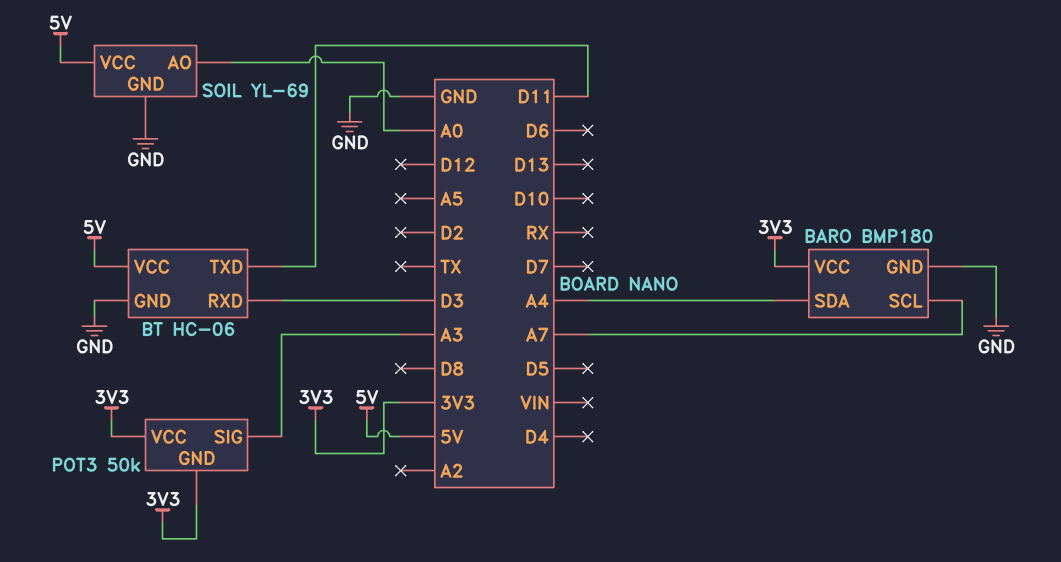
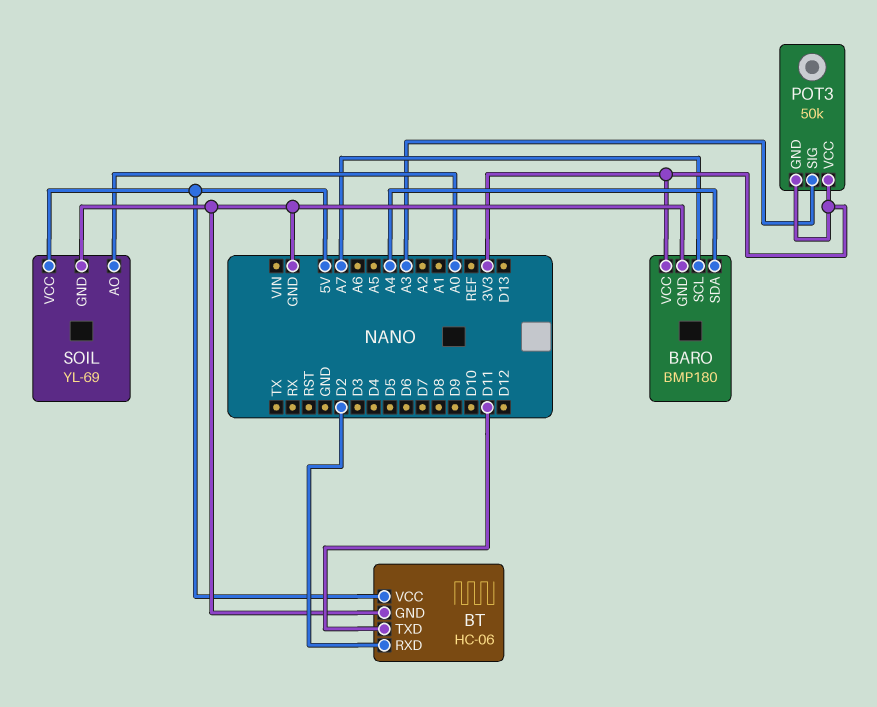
BT pin RXD: D3 -> D2

